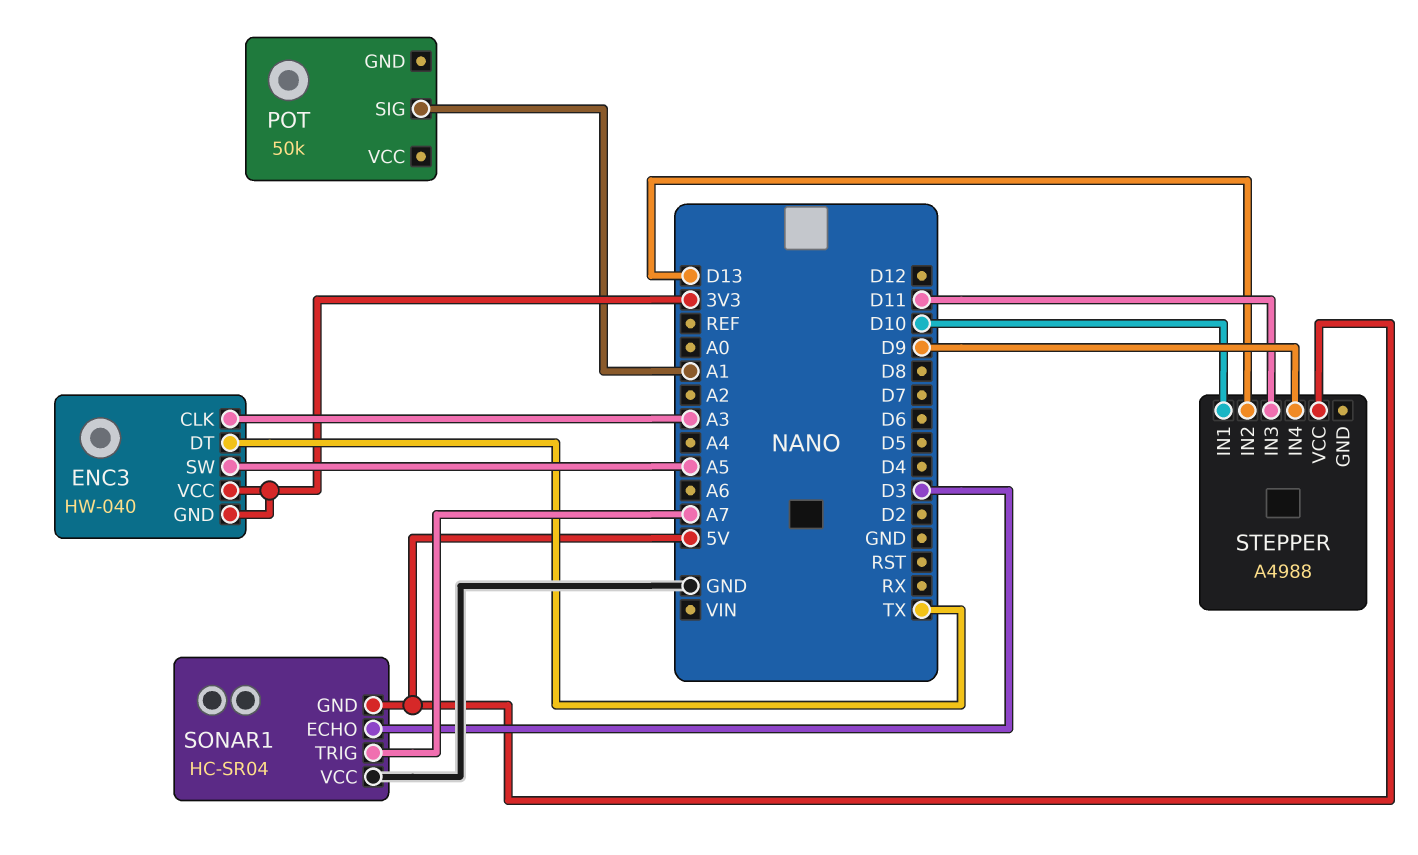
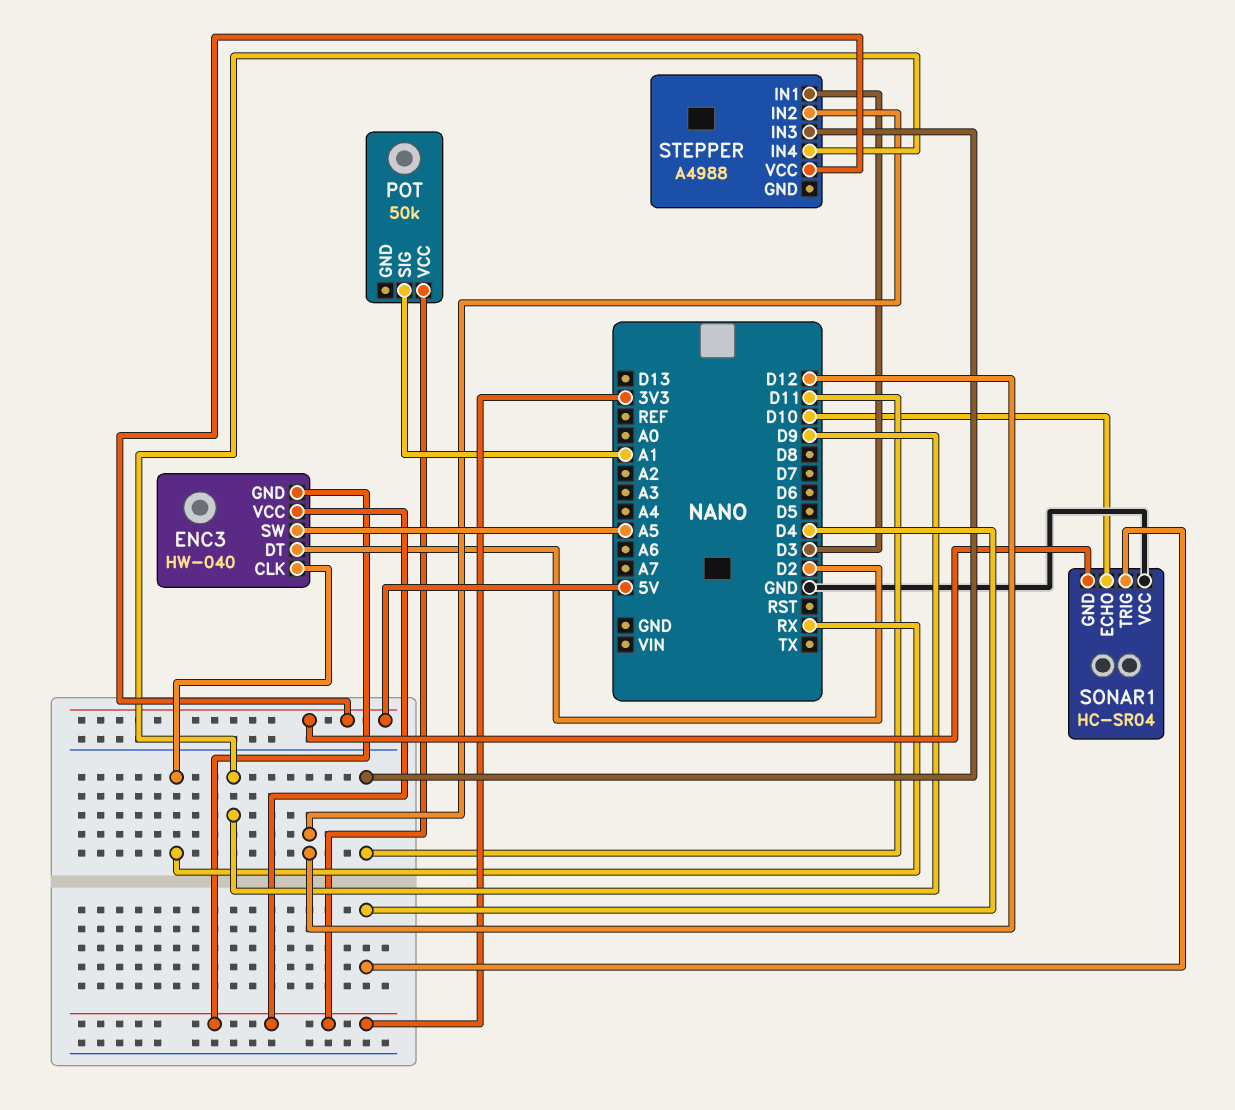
ENC3 pin CLK: A3 -> RX
ENC3 pin DT: TX -> D2
POT pin VCC: none -> 3V3
SONAR1 pin ECHO: D3 -> D10
SONAR1 pin TRIG: A7 -> D4
STEPPER pin IN1: D10 -> D3
STEPPER pin IN2: D13 -> D12

